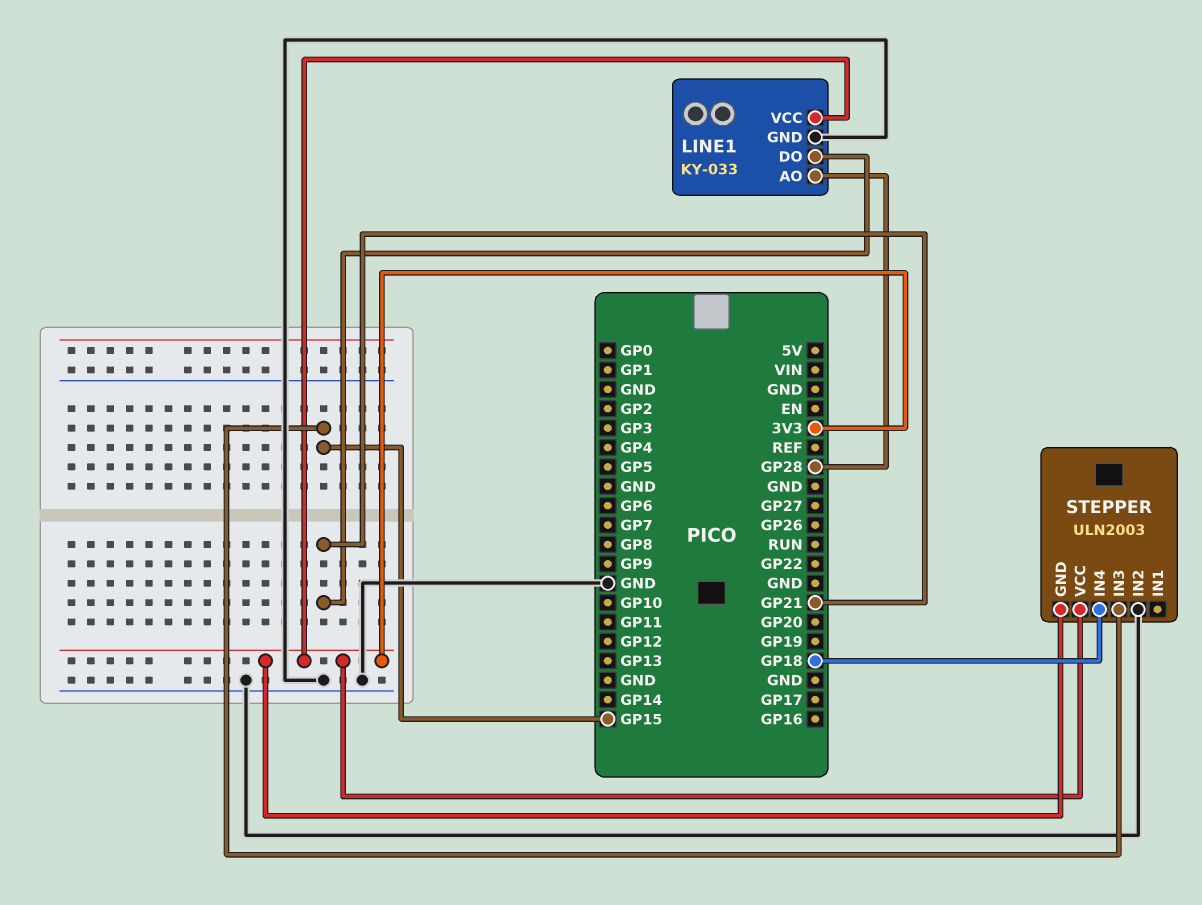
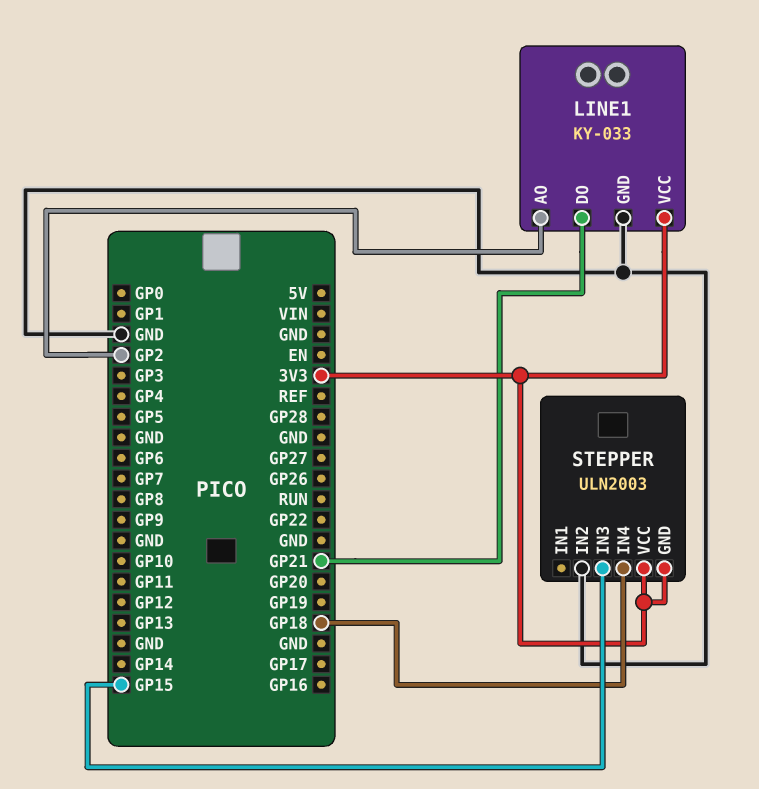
LINE1 pin AO: GP28 -> GP2

